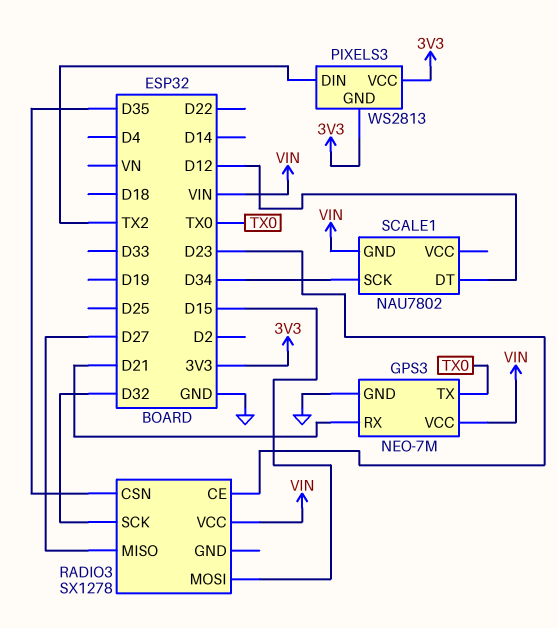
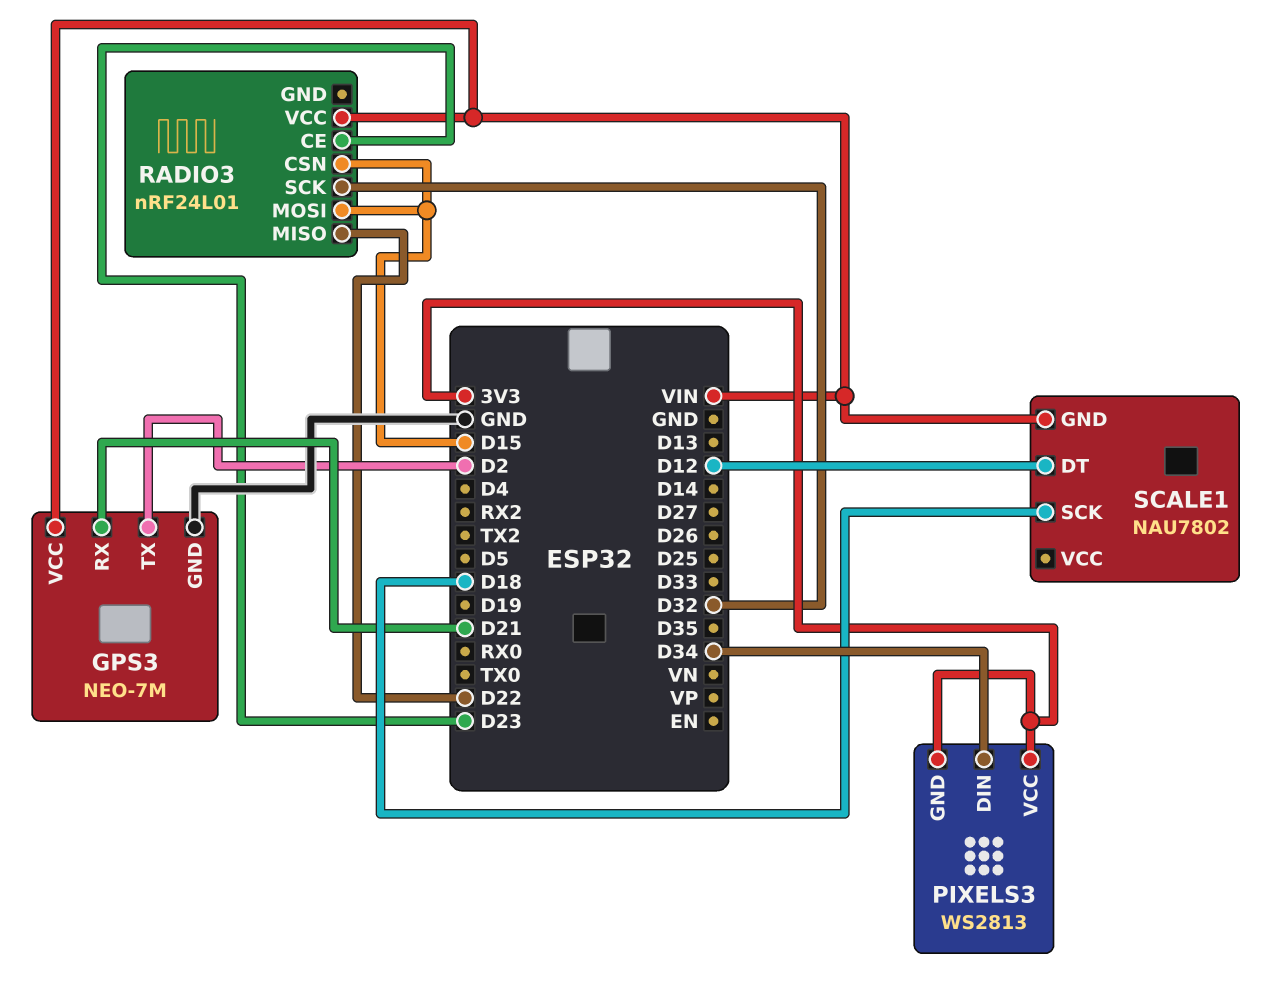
GPS3 pin TX: TX0 -> D2
PIXELS3 pin DIN: TX2 -> D34
RADIO3: SX1278 -> nRF24L01
RADIO3 pin CSN: D35 -> D15
RADIO3 pin MISO: D27 -> D22
SCALE1 pin SCK: D34 -> D18

